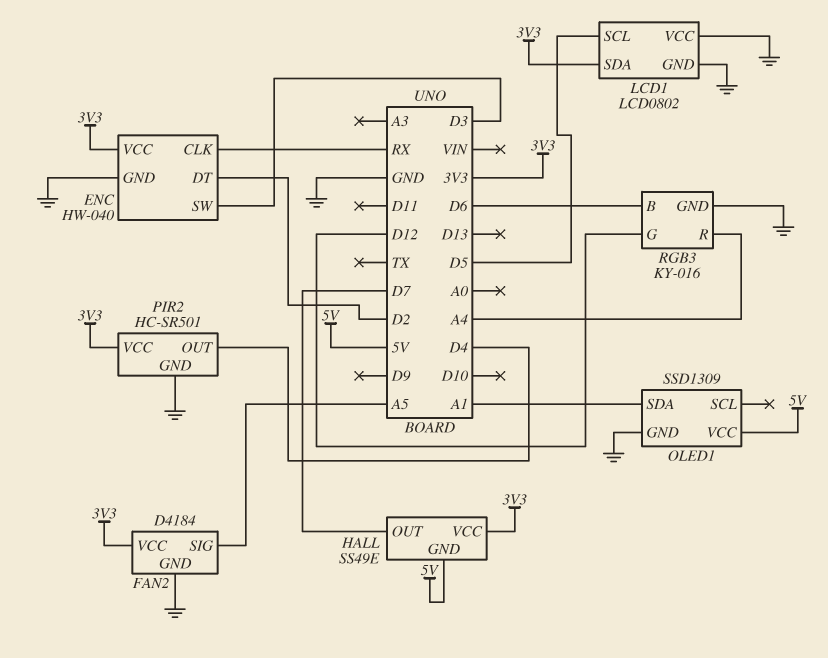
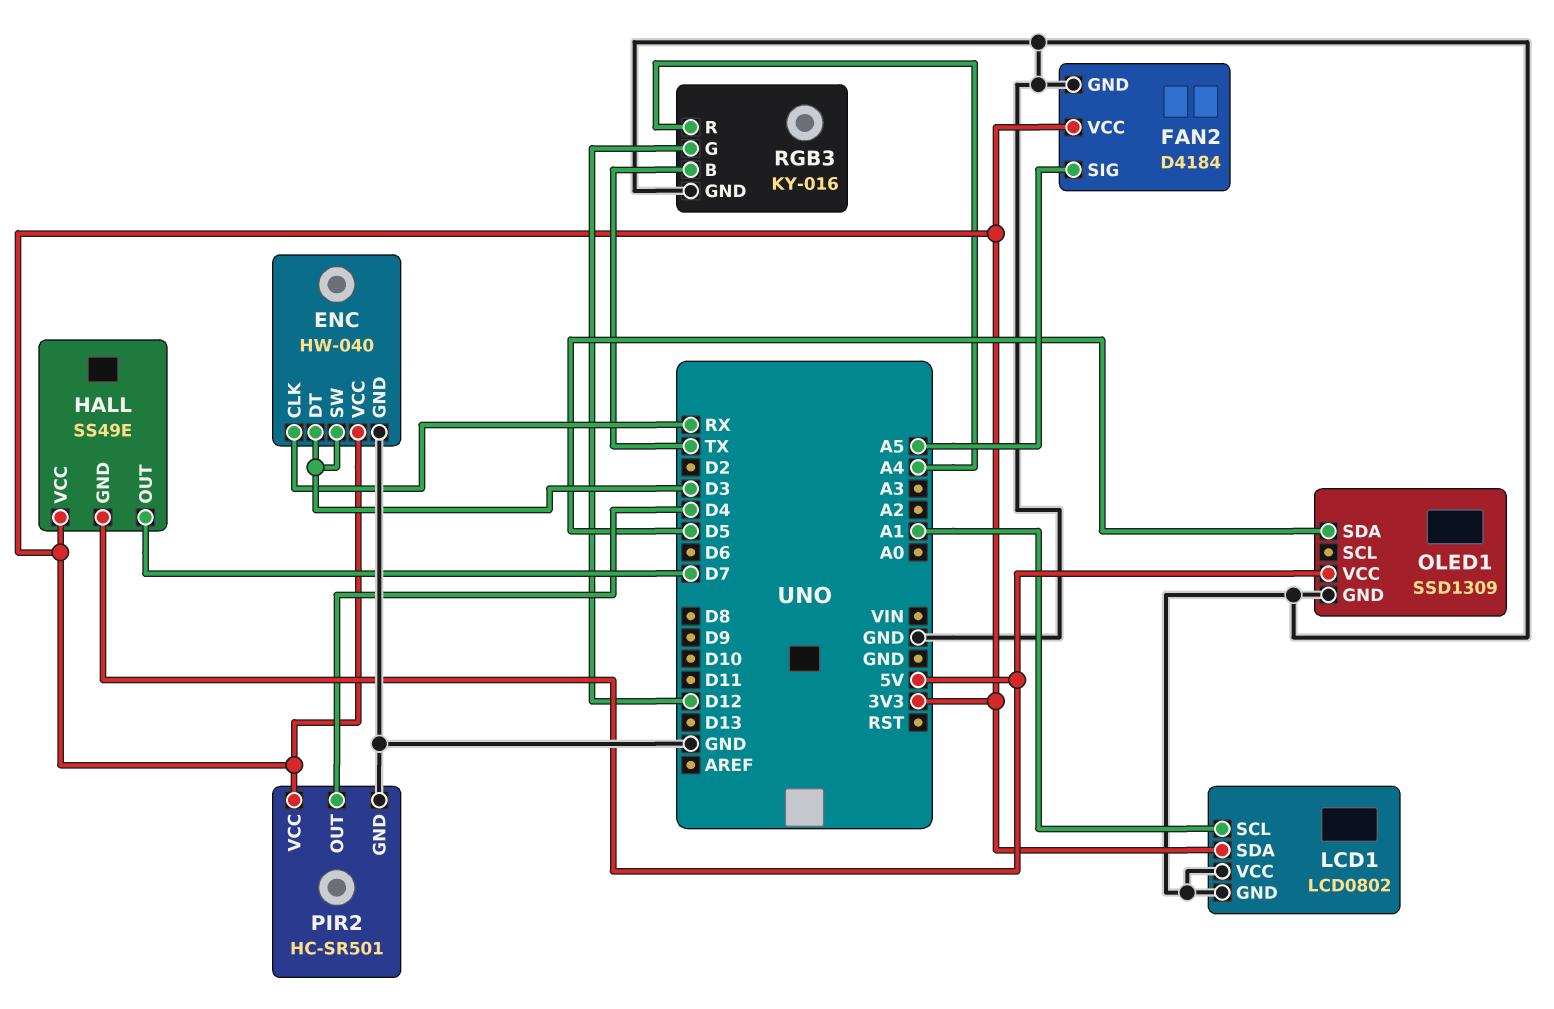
ENC pin DT: D2 -> D3
LCD1 pin SCL: D5 -> A1
OLED1 pin SDA: A1 -> D5
RGB3 pin B: D6 -> TX

